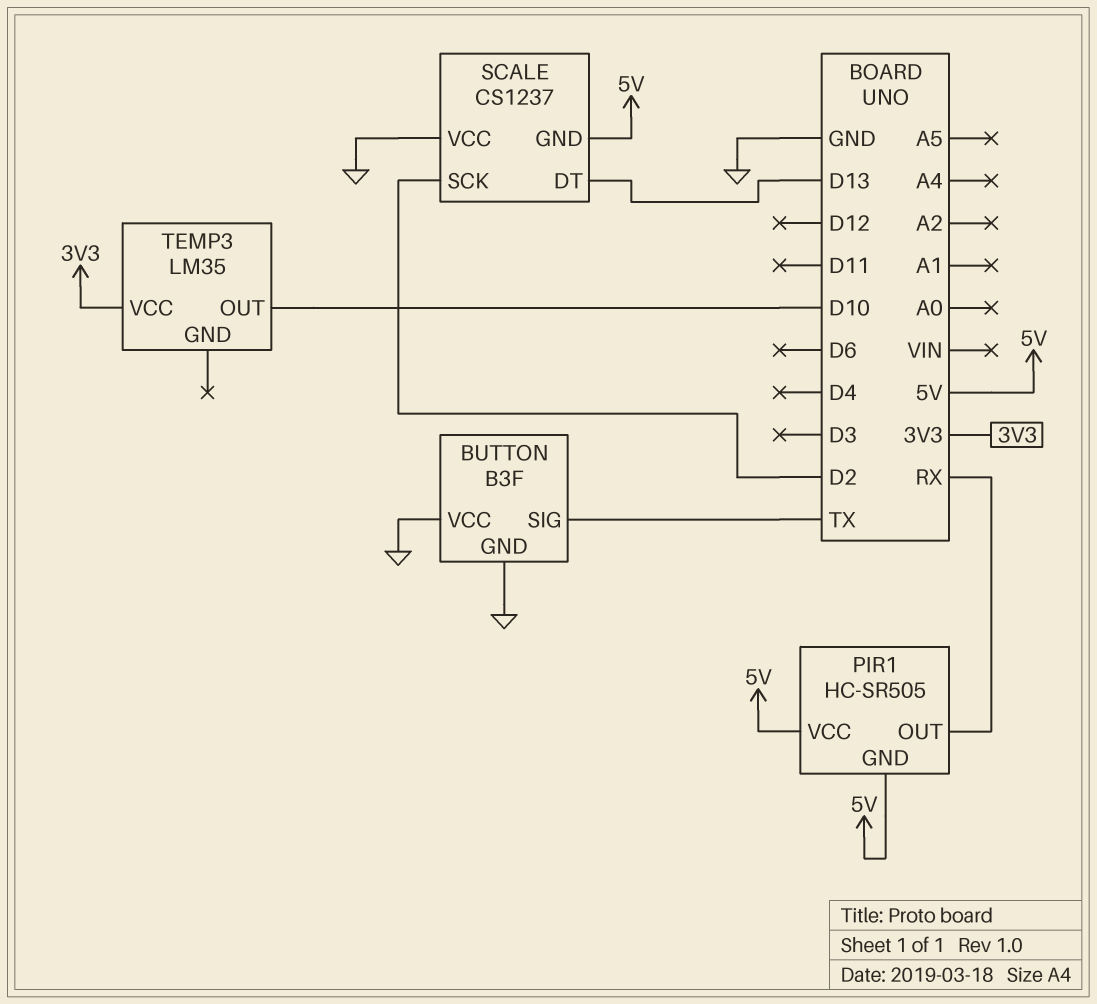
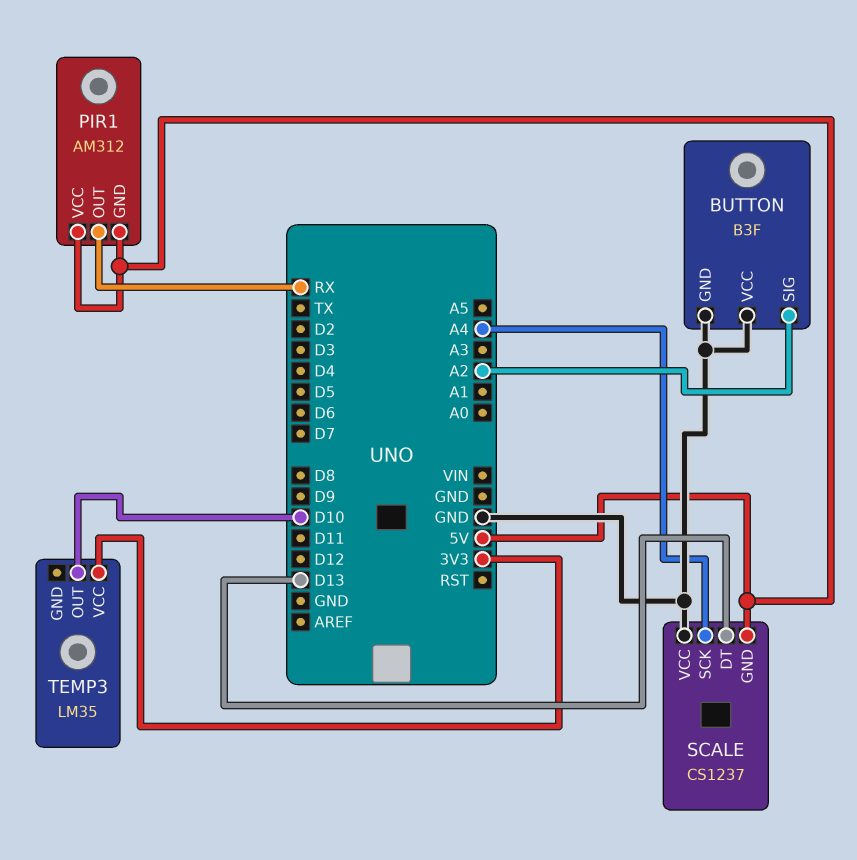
BUTTON pin SIG: TX -> A2
PIR1: HC-SR505 -> AM312
SCALE pin SCK: D2 -> A4

